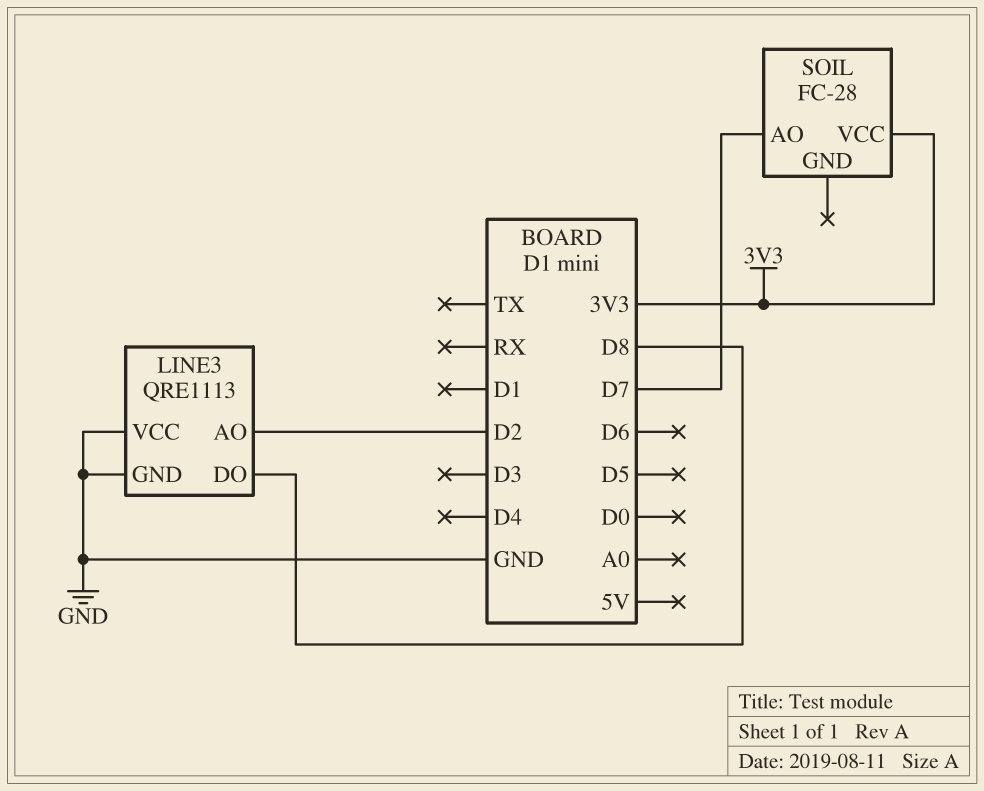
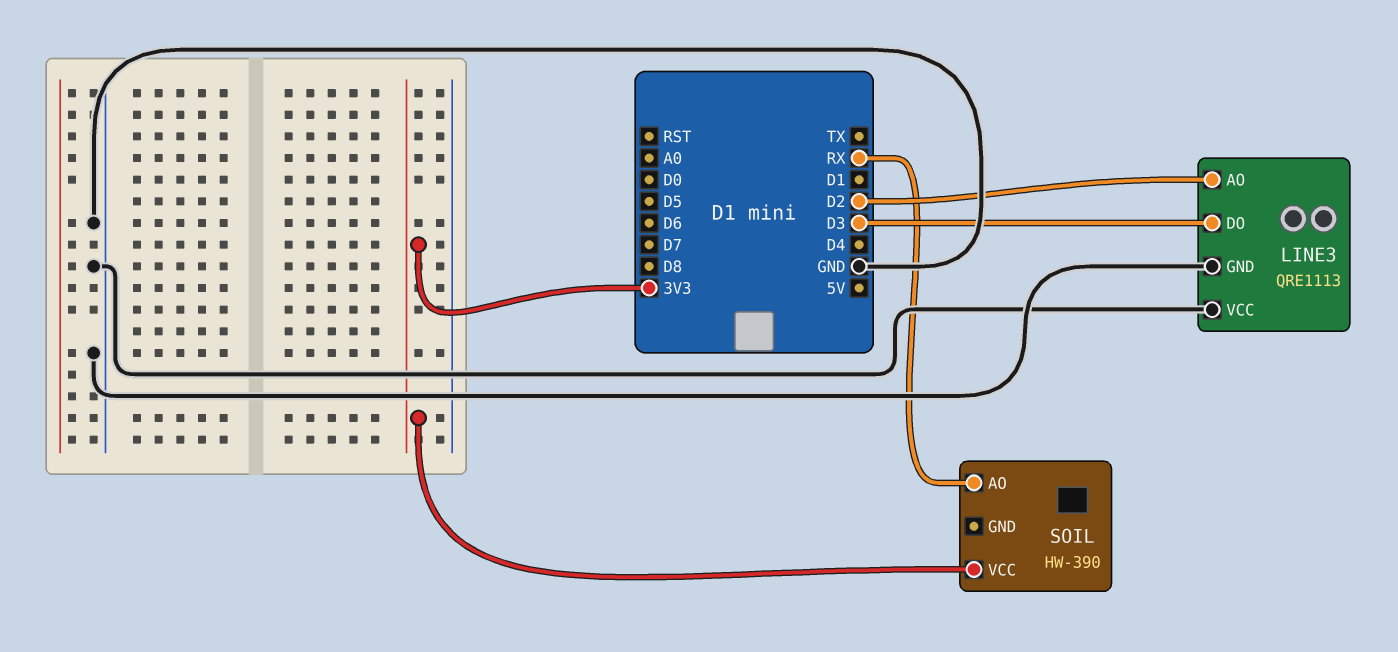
LINE3 pin DO: D8 -> D3
SOIL: FC-28 -> HW-390
SOIL pin AO: D7 -> RX

